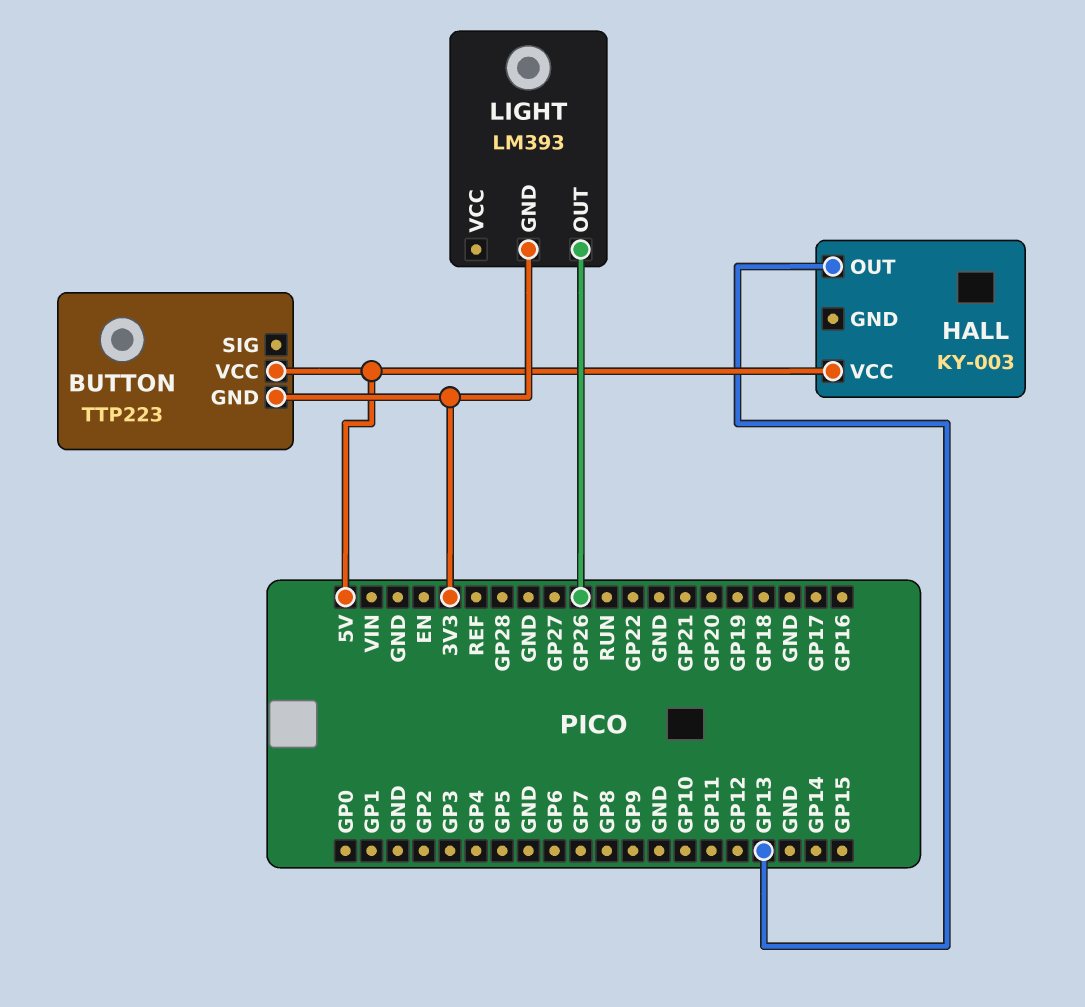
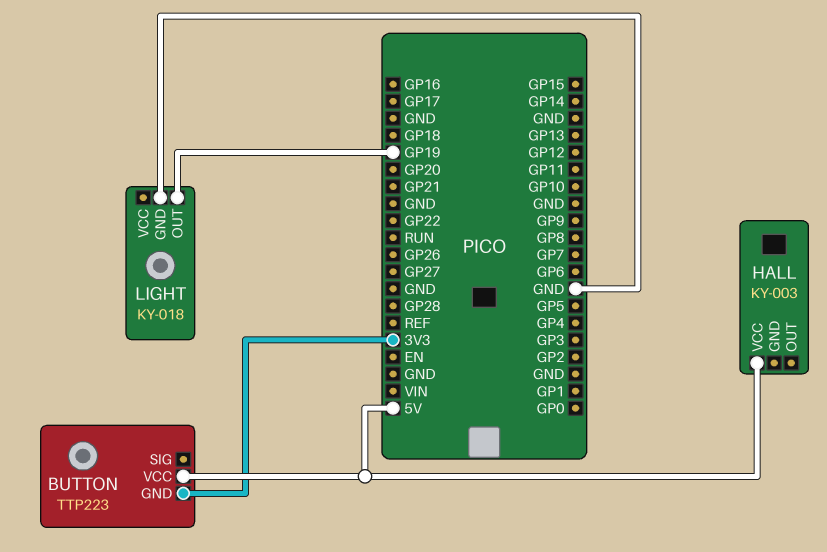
HALL pin OUT: GP13 -> none
LIGHT: LM393 -> KY-018
LIGHT pin GND: 3V3 -> GND
LIGHT pin OUT: GP26 -> GP19

